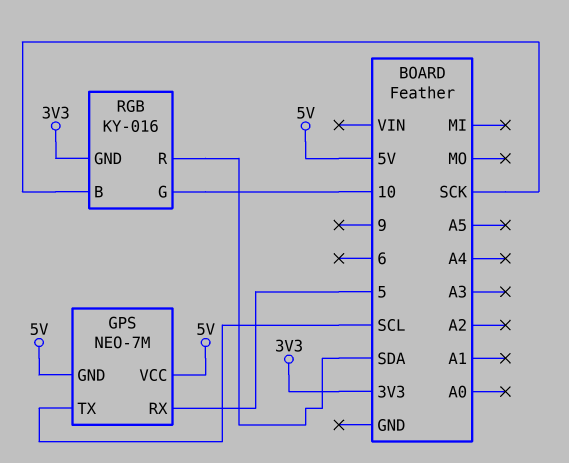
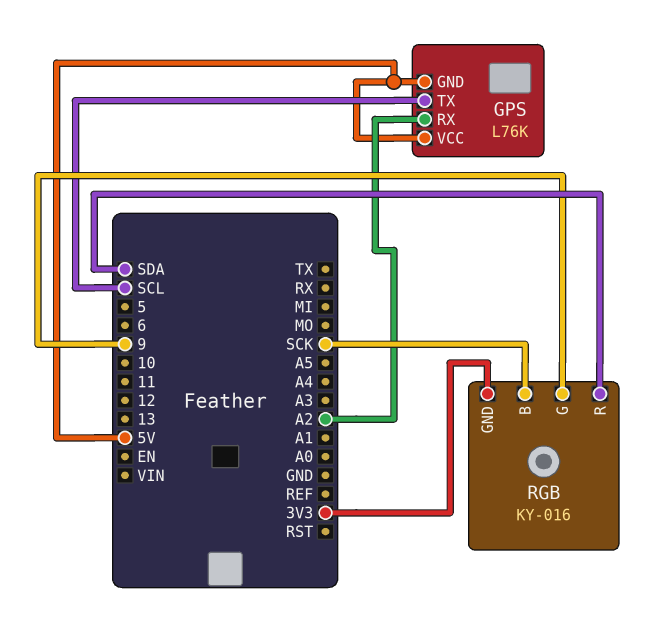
GPS: NEO-7M -> L76K
GPS pin RX: 5 -> A2
RGB pin G: 10 -> 9

